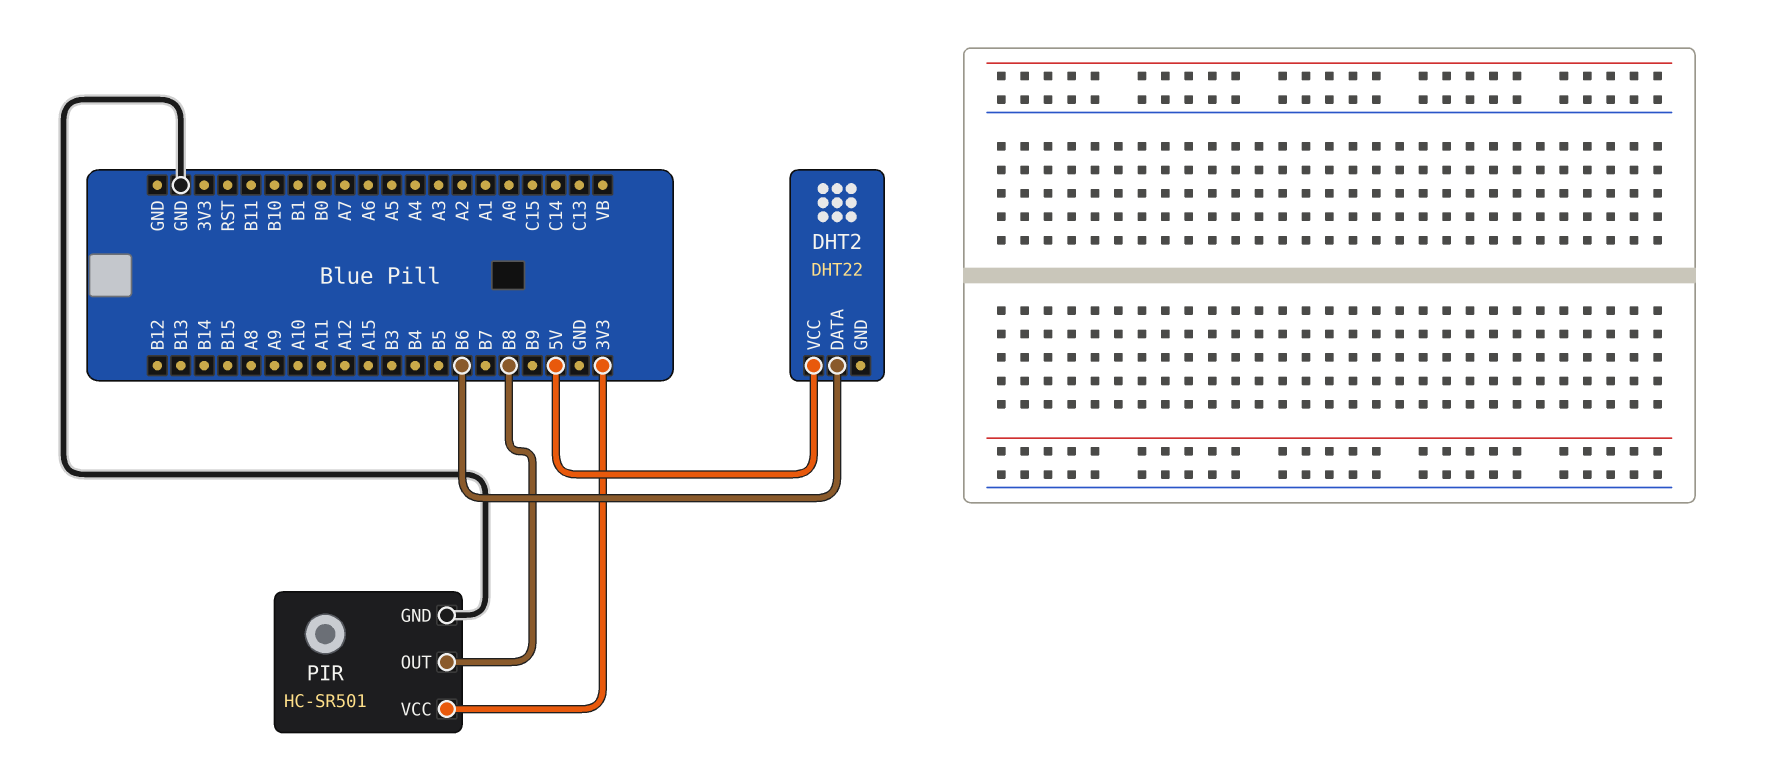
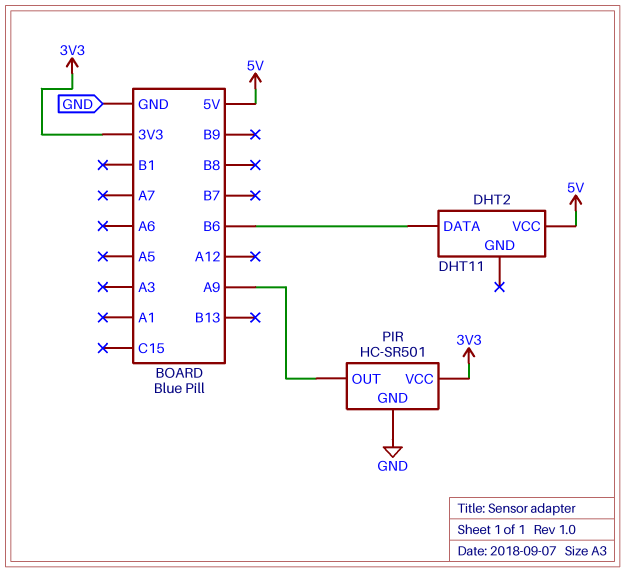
DHT2: DHT22 -> DHT11
PIR pin OUT: B8 -> A9

